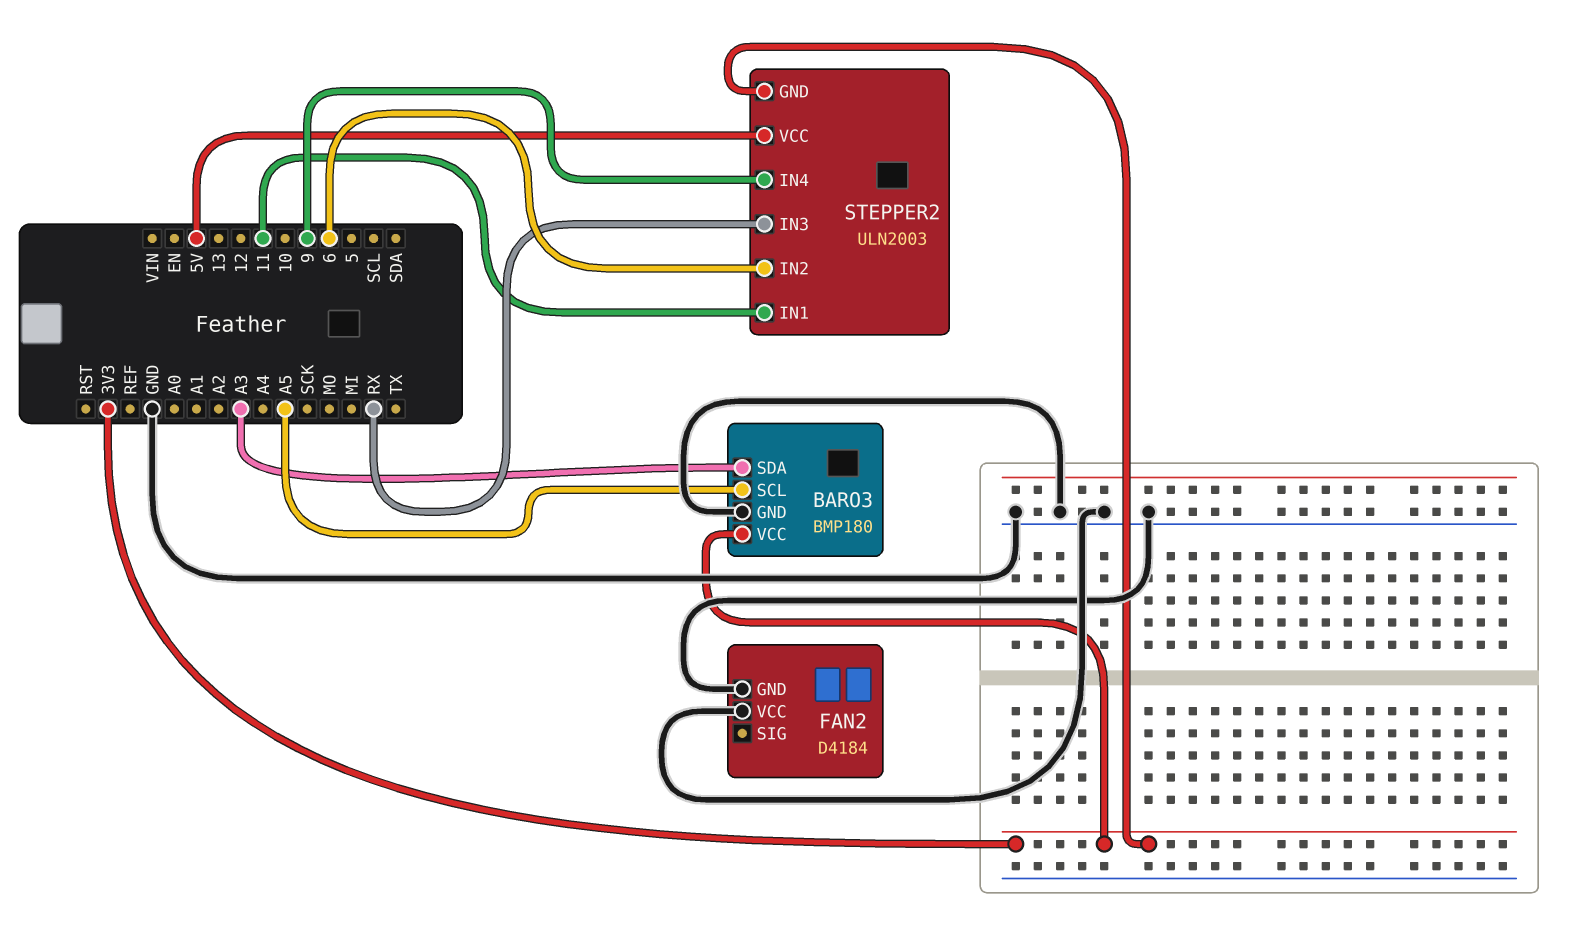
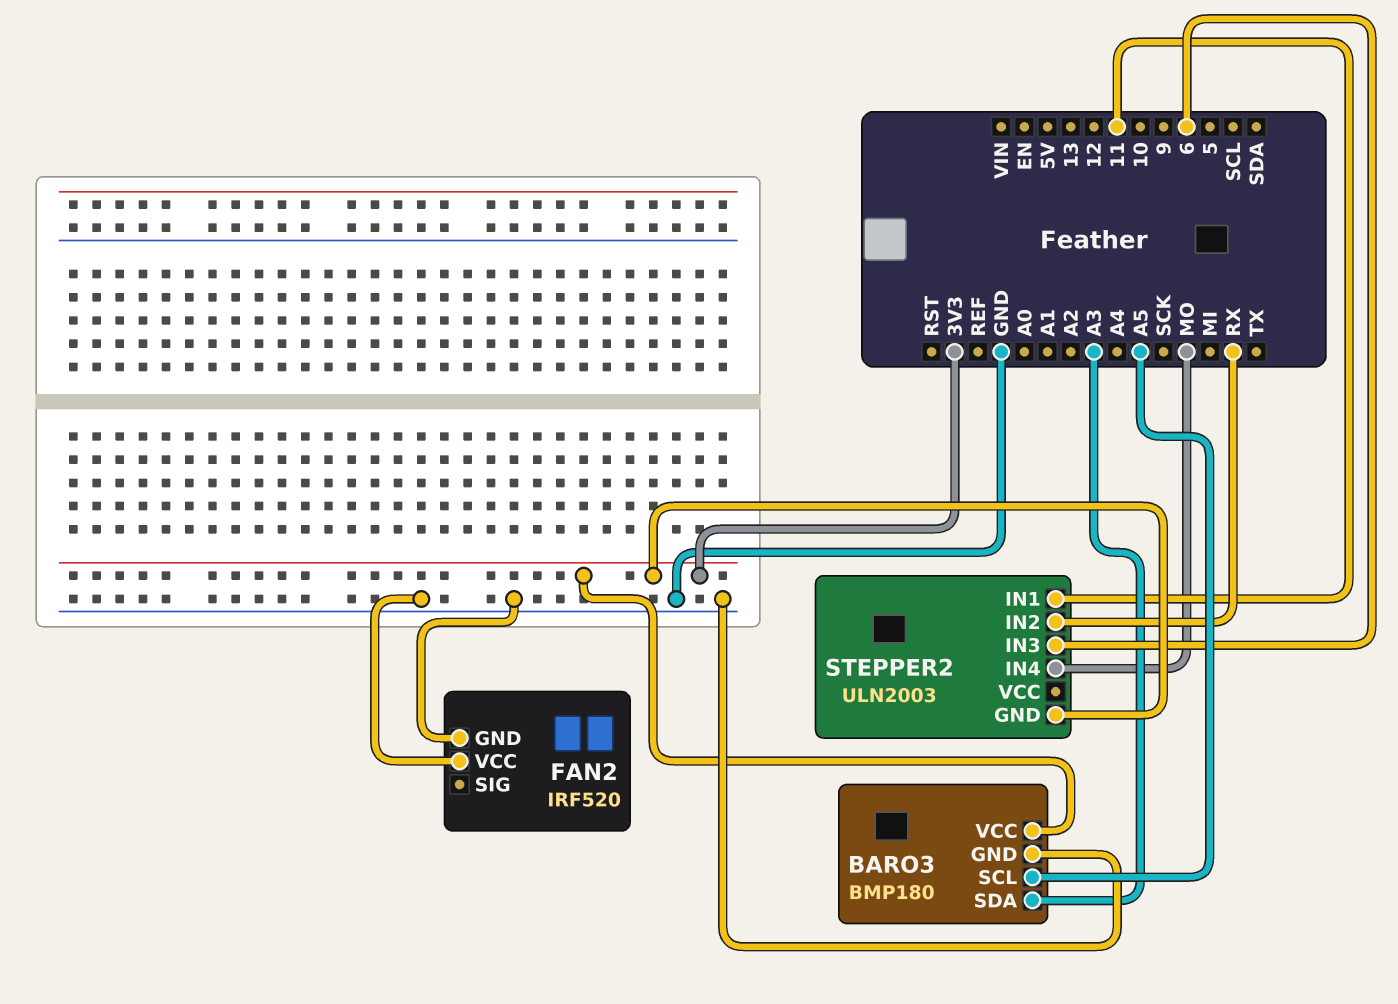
FAN2: D4184 -> IRF520
STEPPER2 pin IN2: 6 -> RX
STEPPER2 pin IN3: RX -> 6
STEPPER2 pin IN4: 9 -> MO
STEPPER2 pin VCC: 5V -> none

